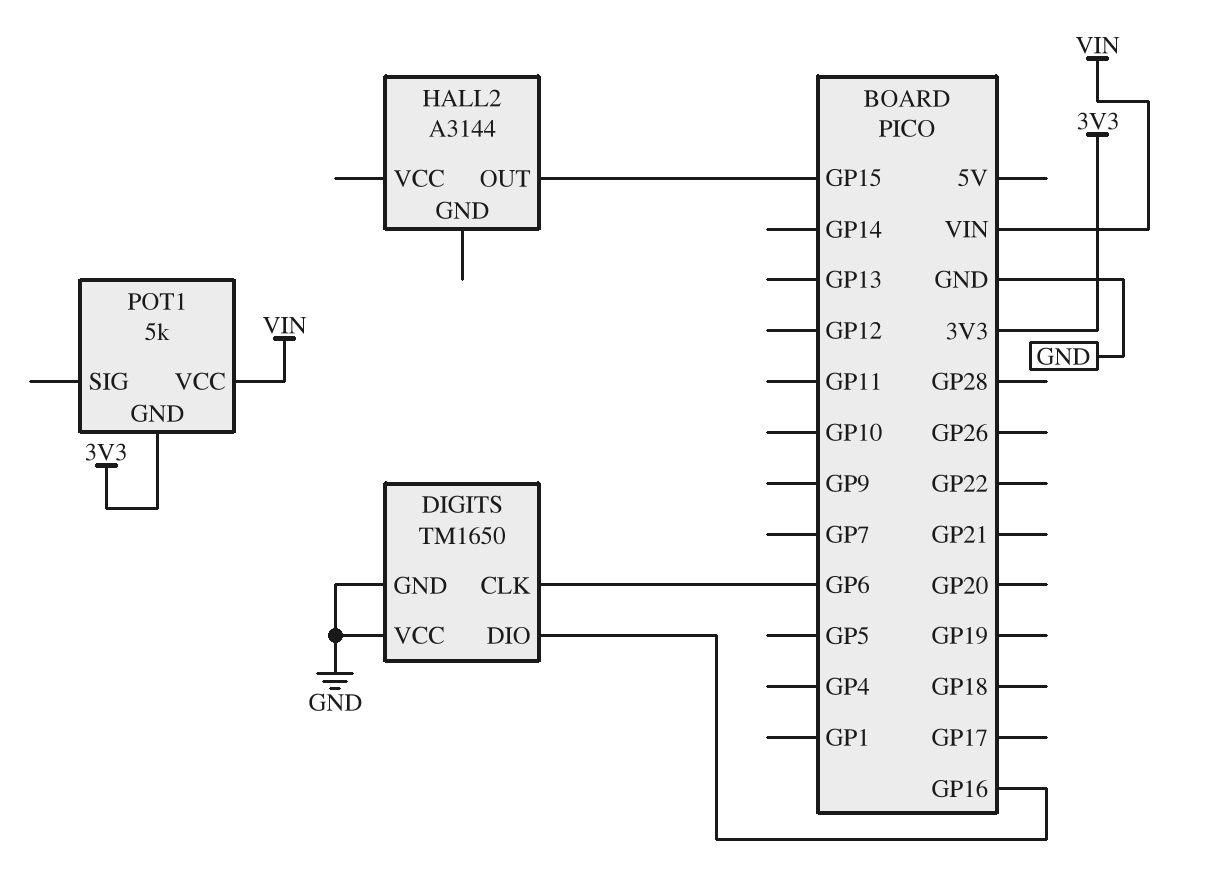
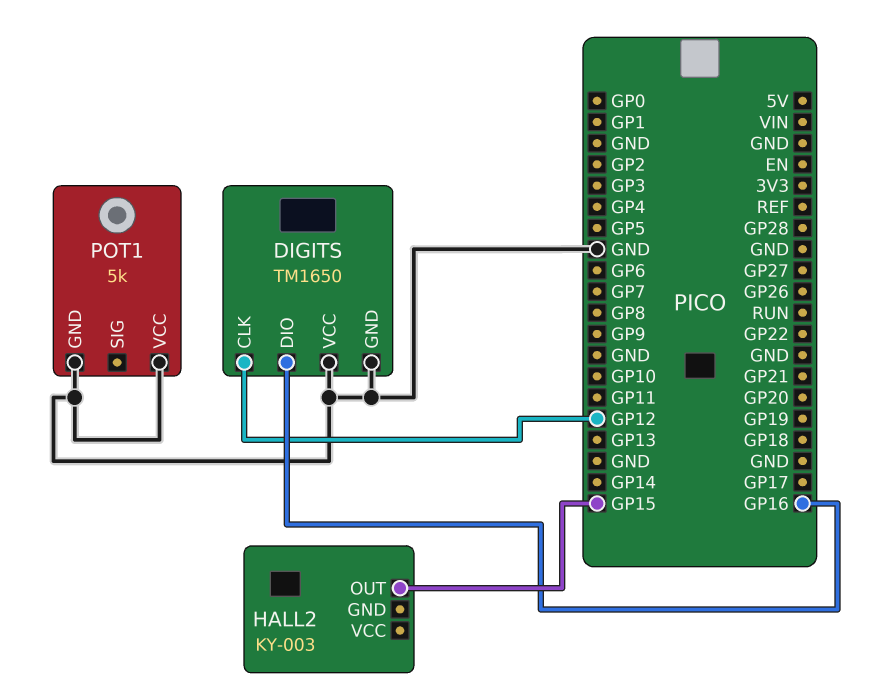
DIGITS pin CLK: GP6 -> GP12
HALL2: A3144 -> KY-003
POT1 pin GND: 3V3 -> GND
POT1 pin VCC: VIN -> GND

